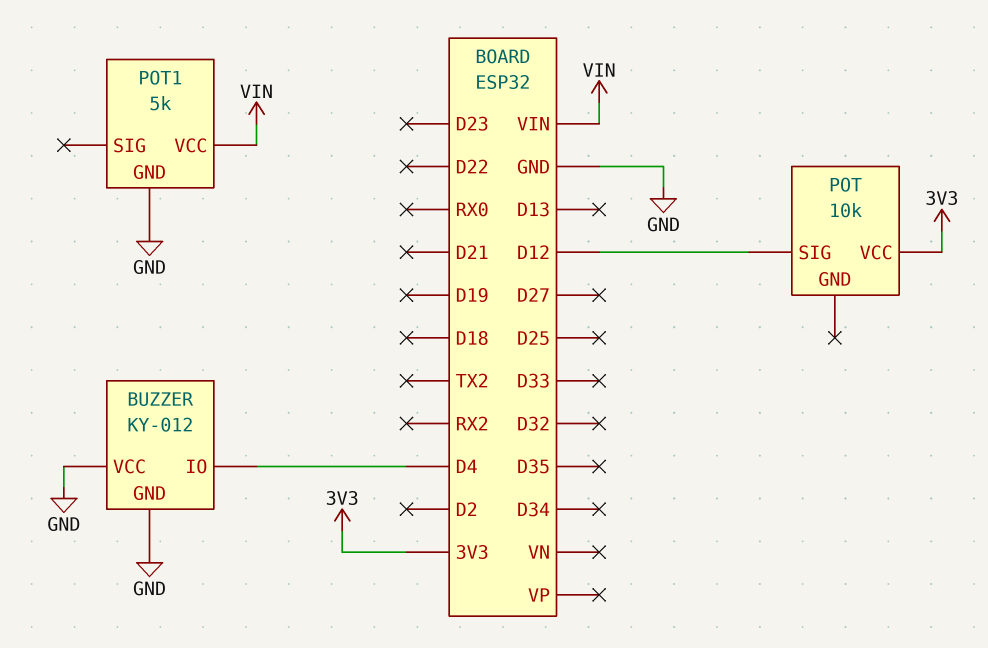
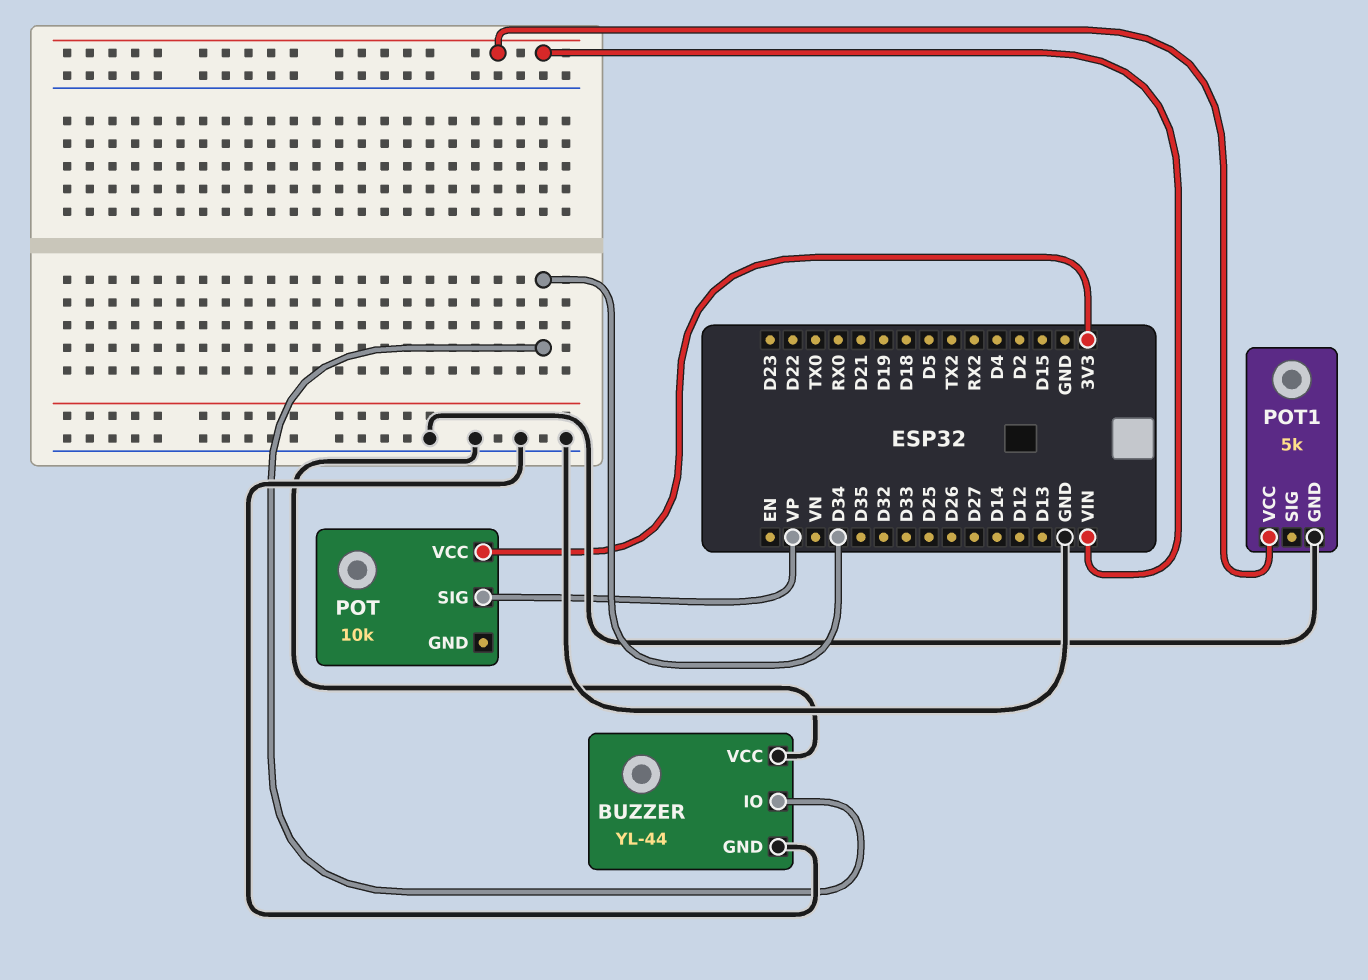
BUZZER: KY-012 -> YL-44
BUZZER pin IO: D4 -> D34
POT pin SIG: D12 -> VP

